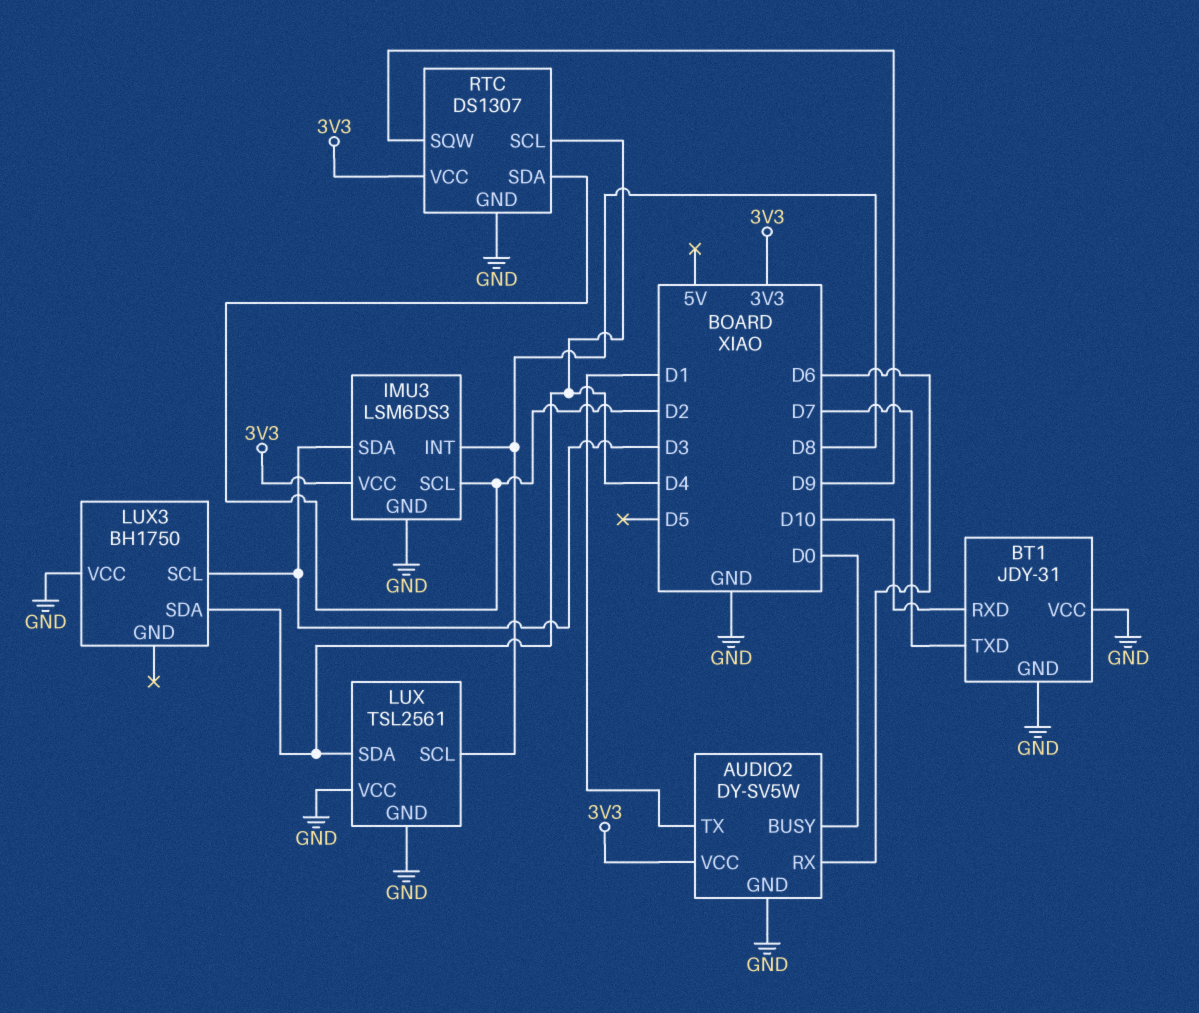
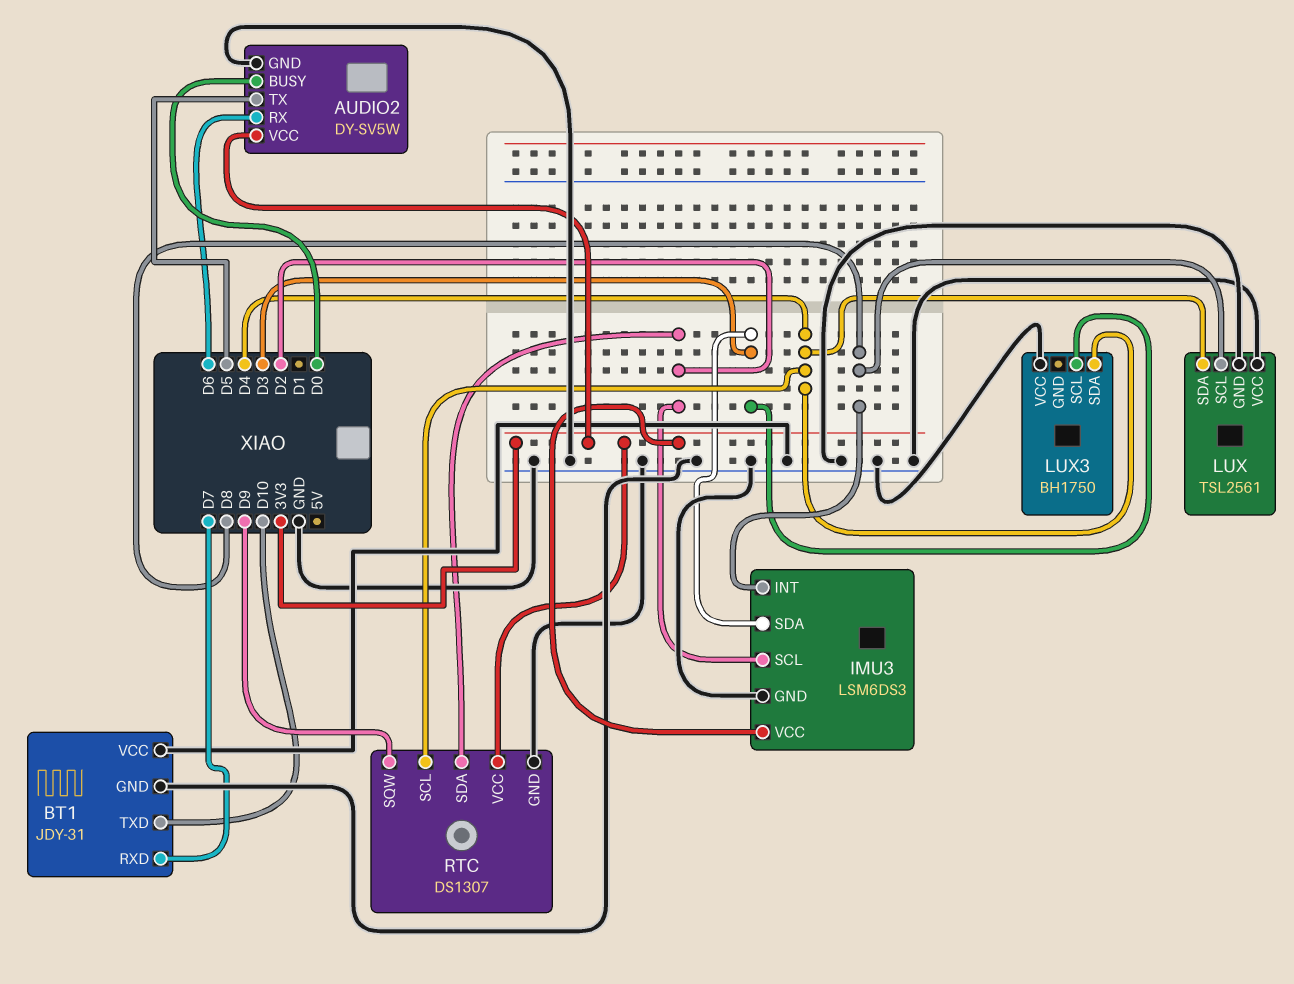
AUDIO2 pin TX: D1 -> D5
BT1 pin RXD: D10 -> D7
BT1 pin TXD: D7 -> D10

